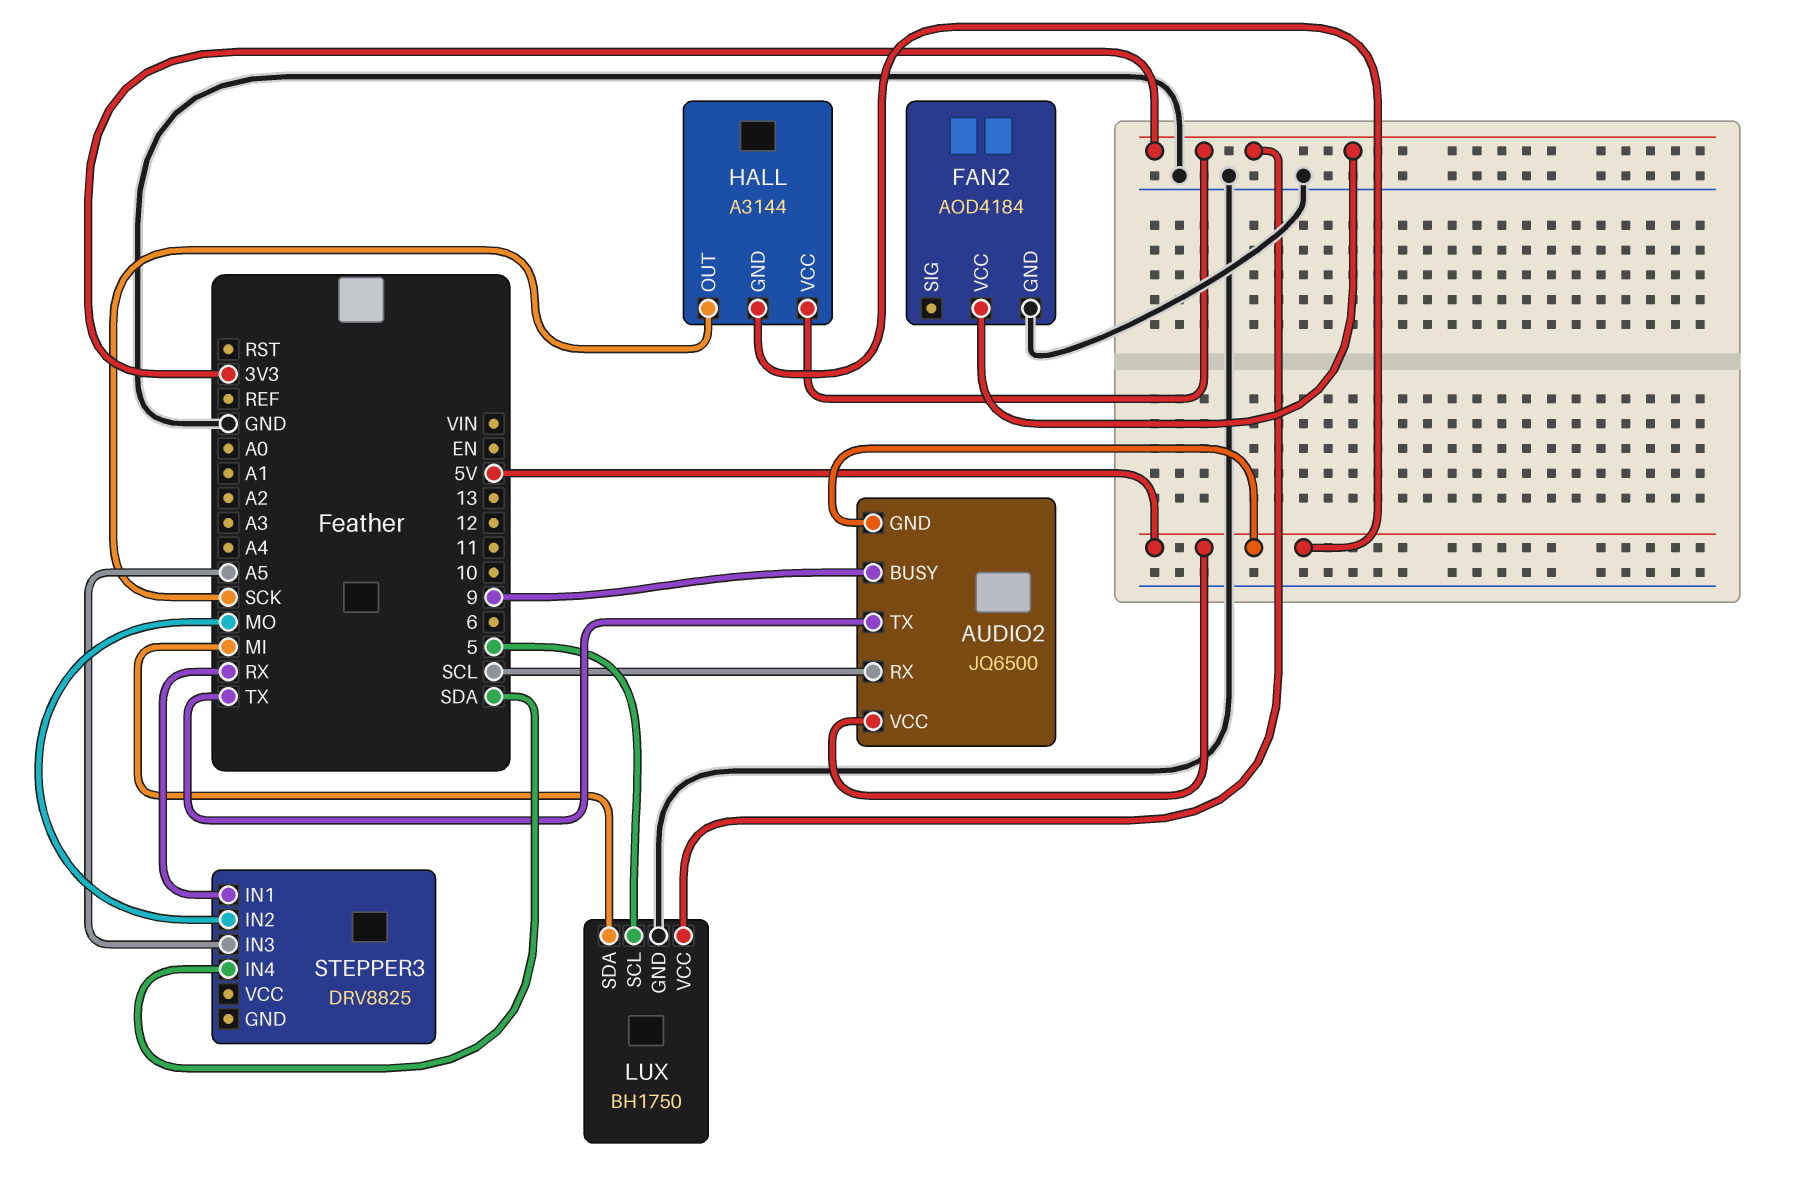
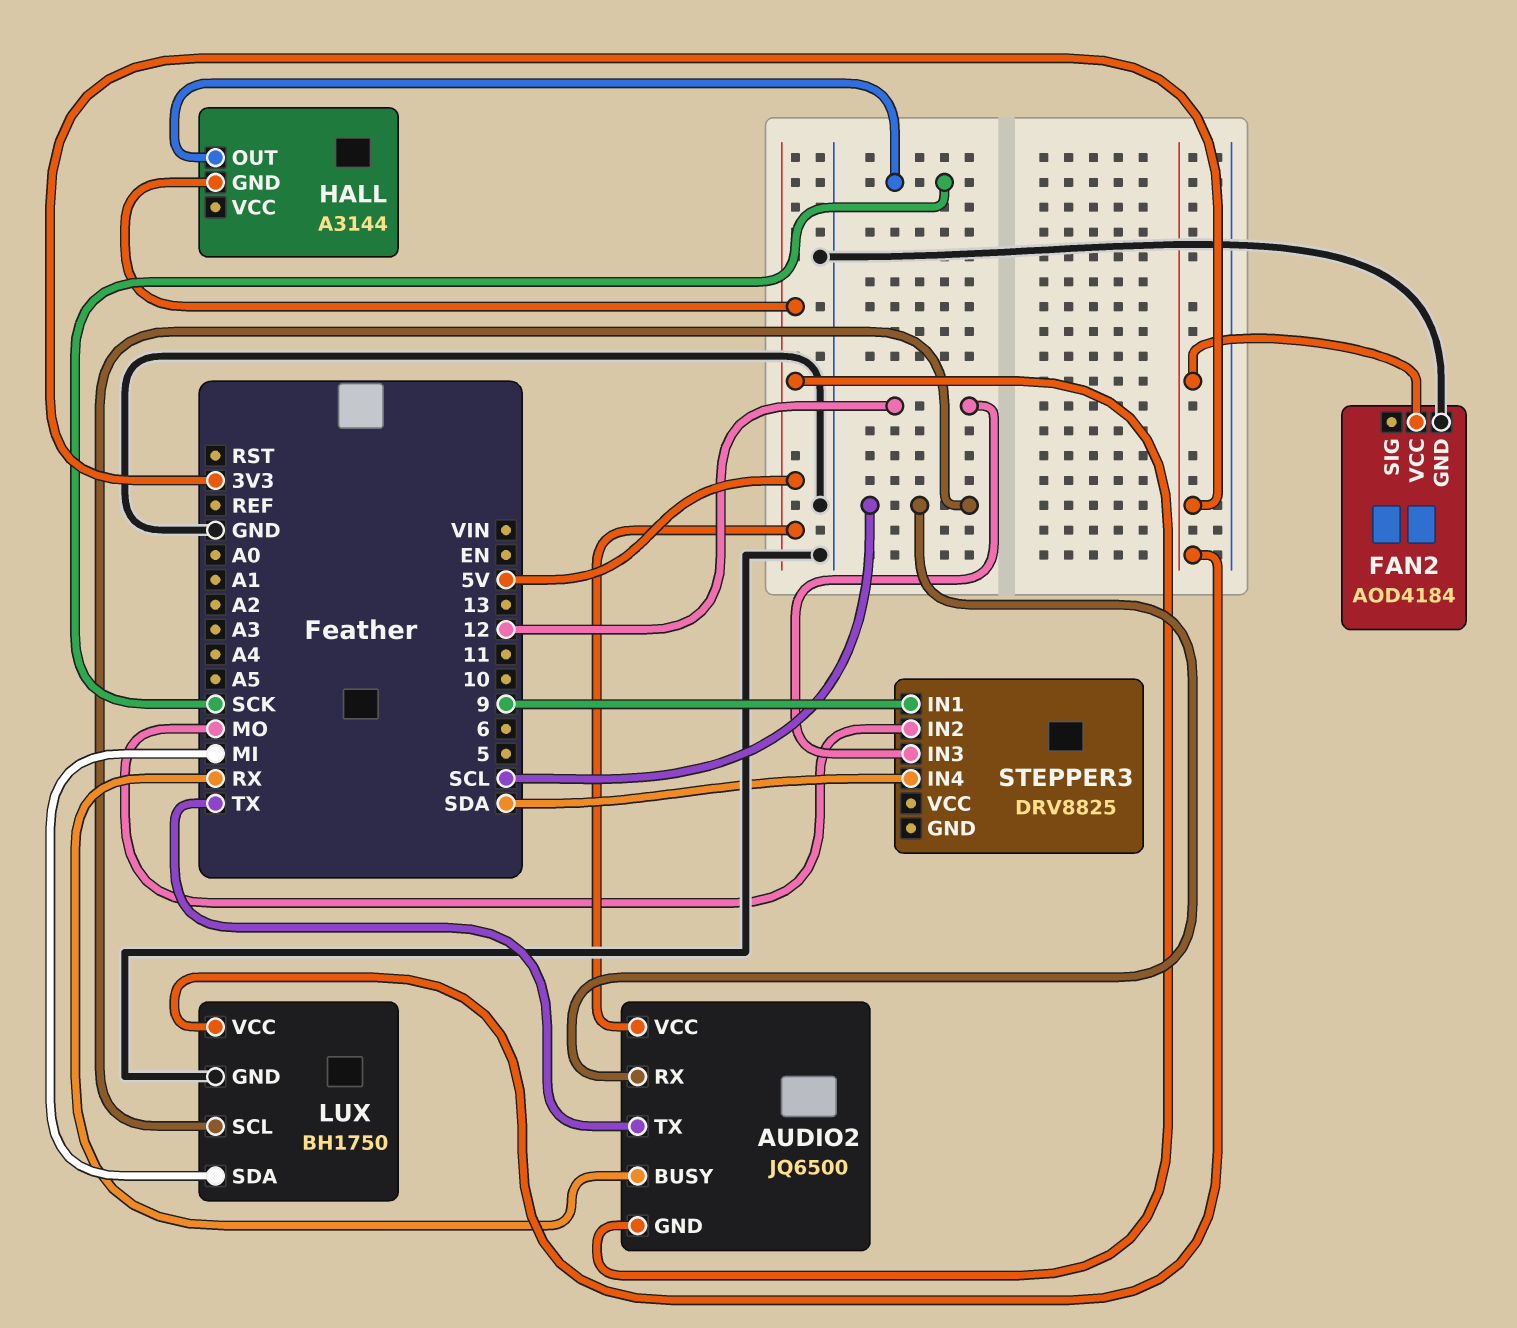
AUDIO2 pin BUSY: 9 -> RX
HALL pin VCC: 3V3 -> none
LUX pin SCL: 5 -> SCL
STEPPER3 pin IN1: RX -> 9
STEPPER3 pin IN3: A5 -> 12

